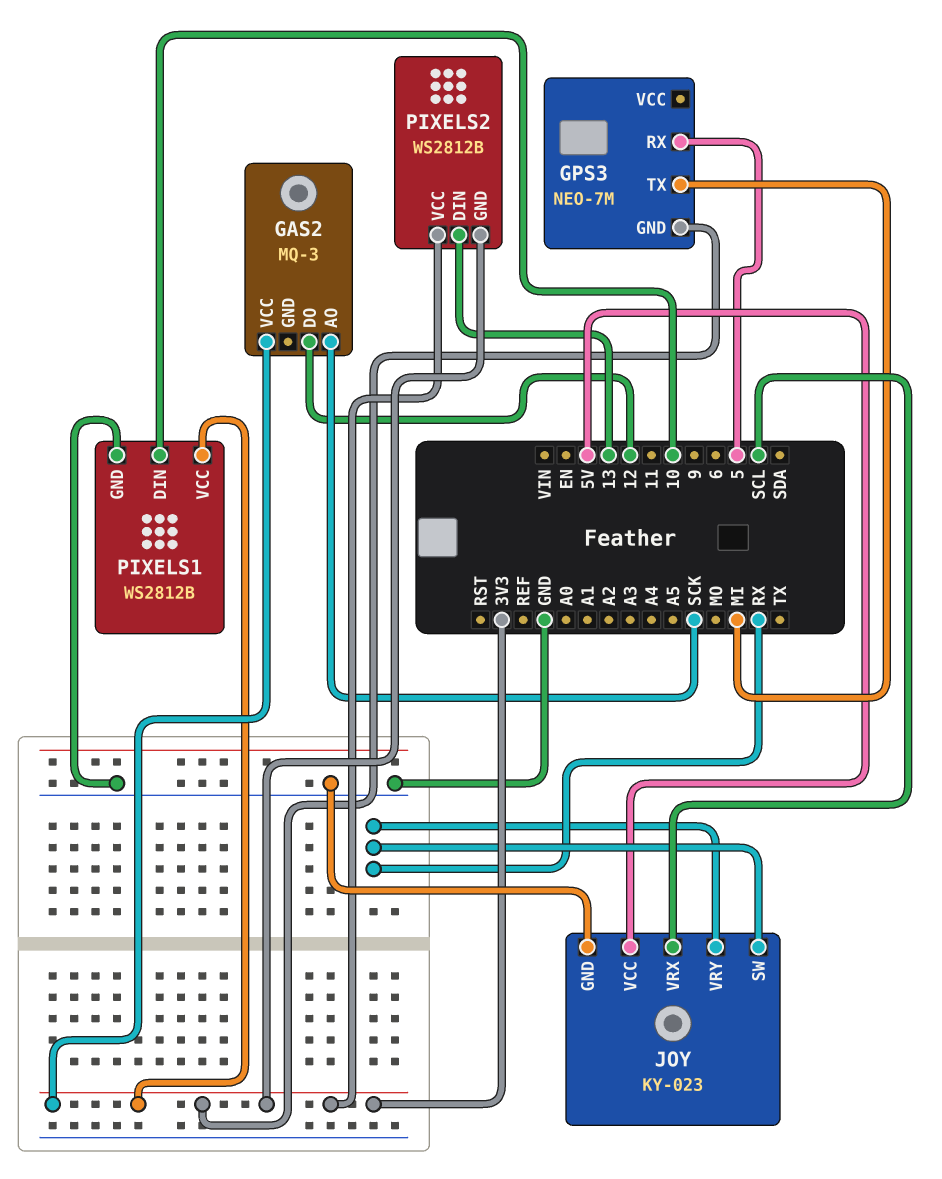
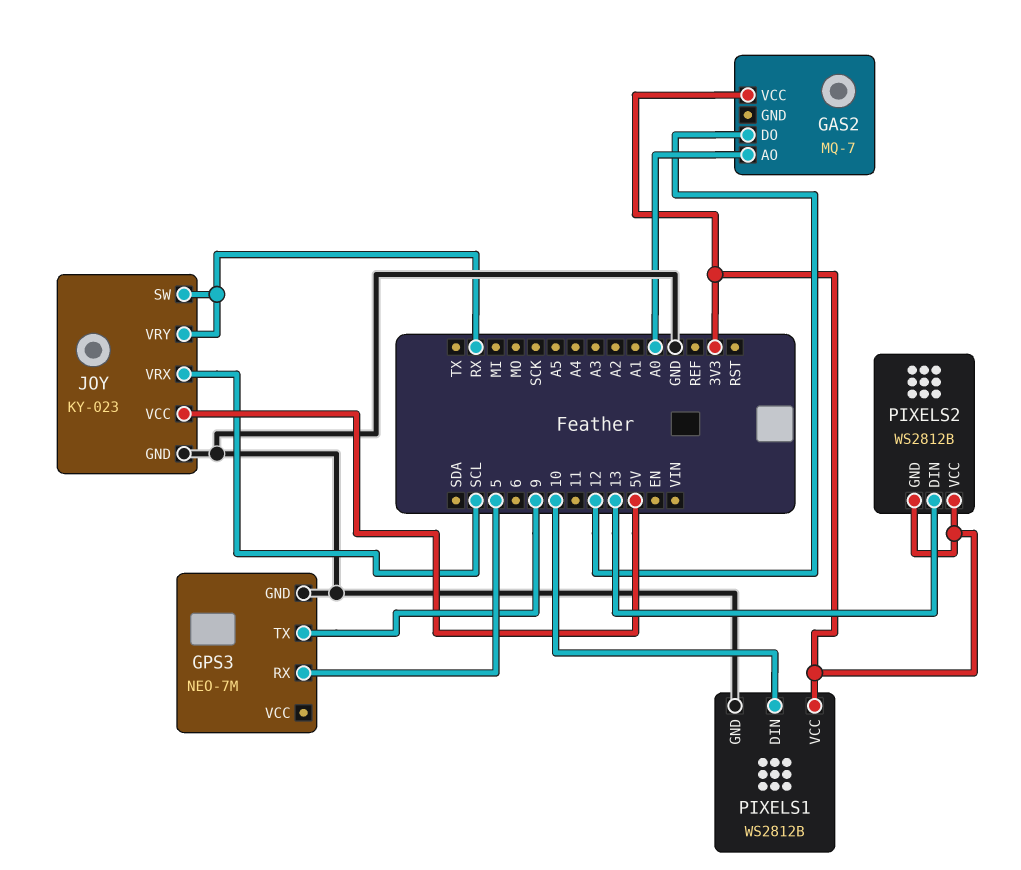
GAS2: MQ-3 -> MQ-7
GAS2 pin AO: SCK -> A0
GPS3 pin GND: 3V3 -> GND
GPS3 pin TX: MI -> 9

